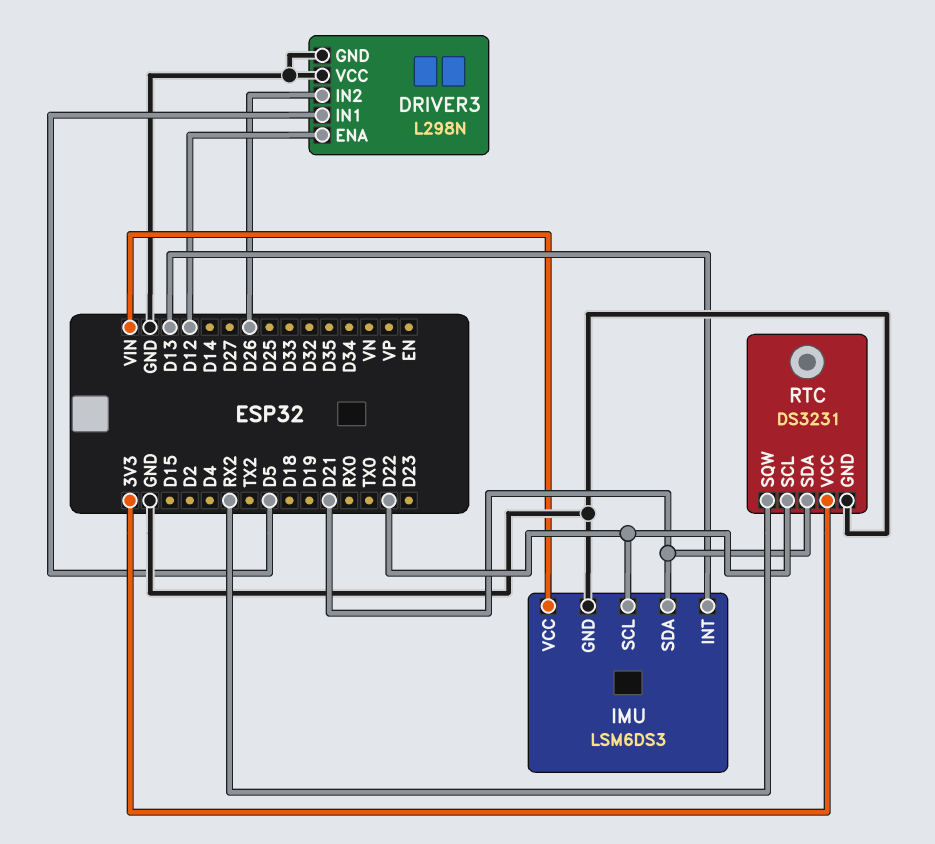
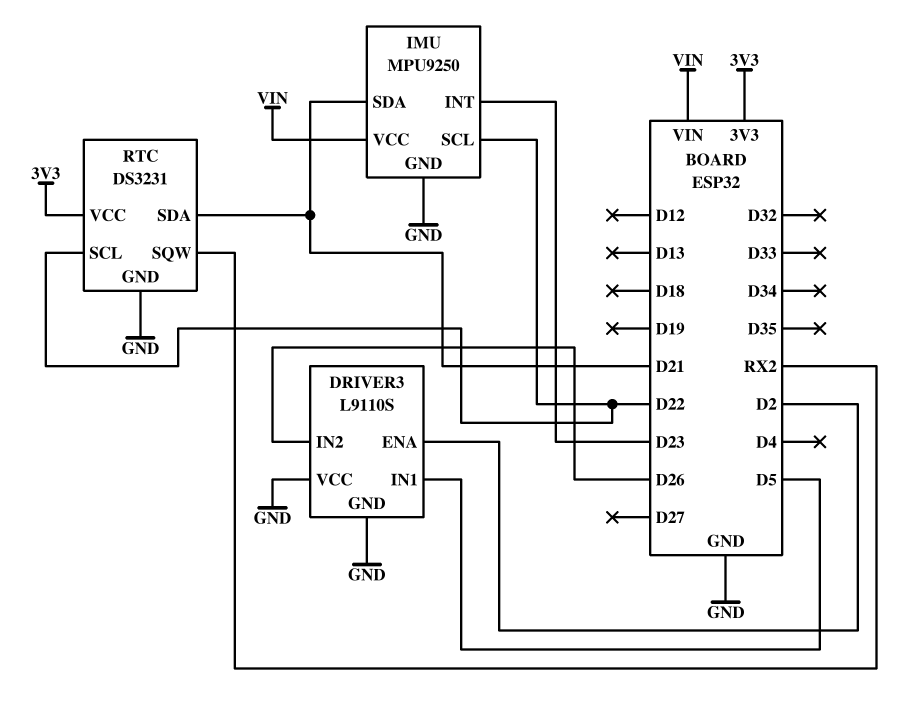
DRIVER3: L298N -> L9110S
DRIVER3 pin ENA: D12 -> D2
IMU: LSM6DS3 -> MPU9250
IMU pin INT: D13 -> D23

